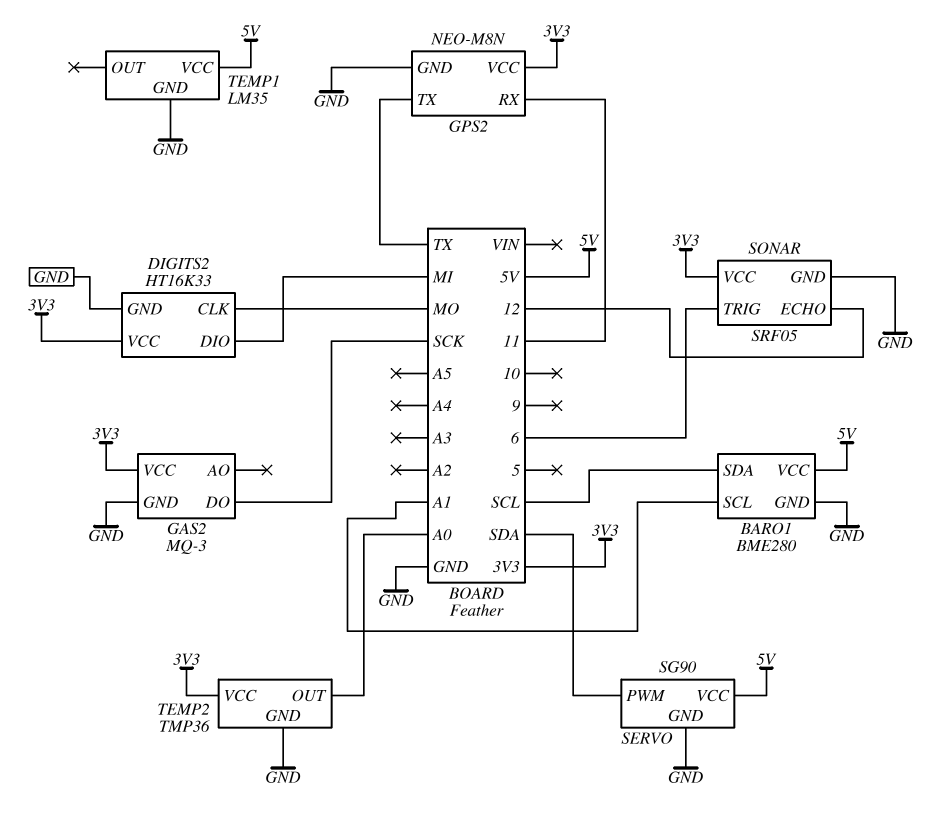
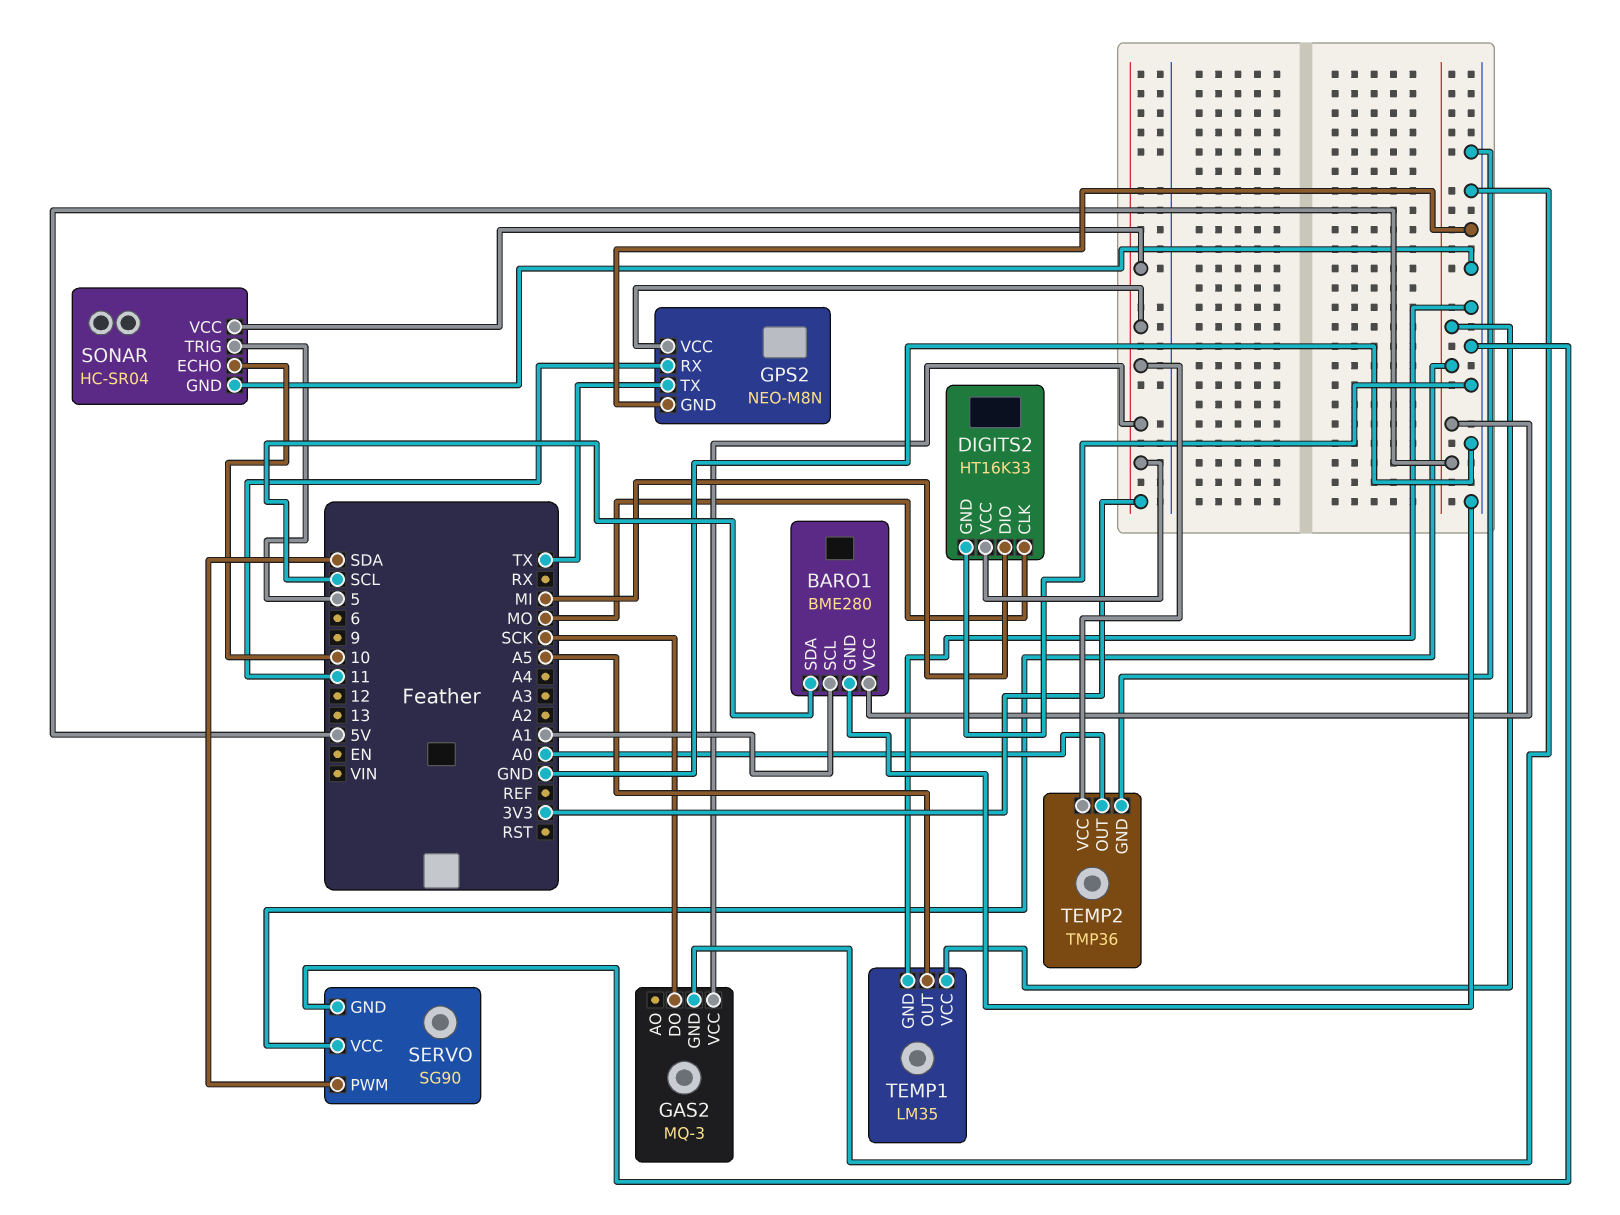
SONAR: SRF05 -> HC-SR04
SONAR pin ECHO: 12 -> 10
SONAR pin TRIG: 6 -> 5
TEMP1 pin OUT: none -> A5

